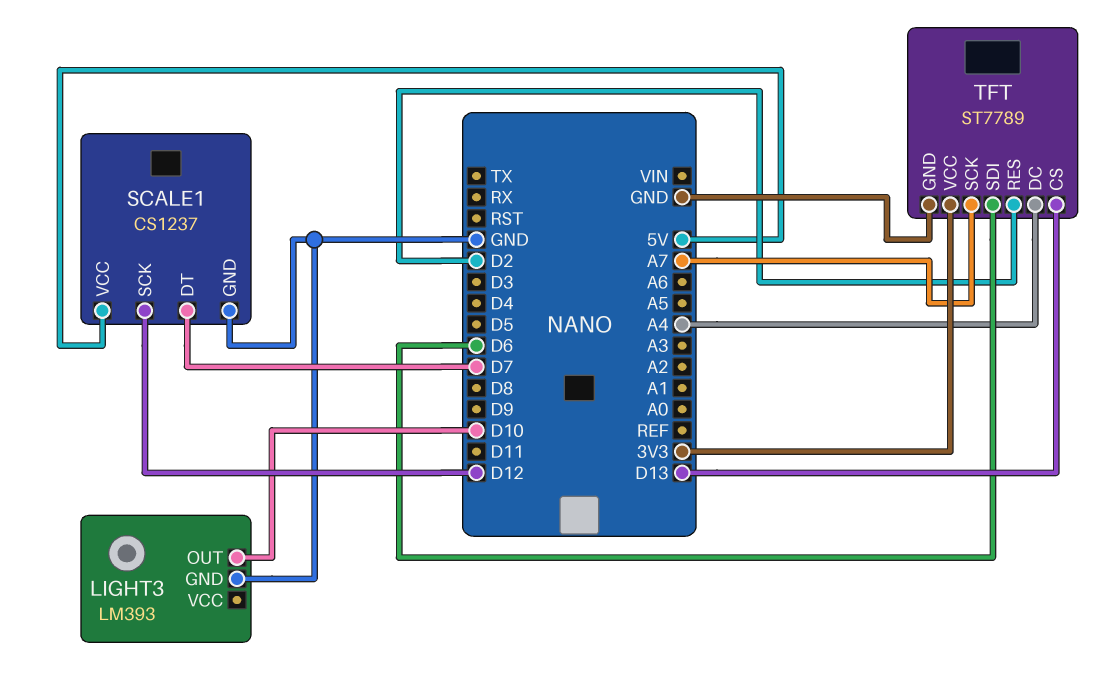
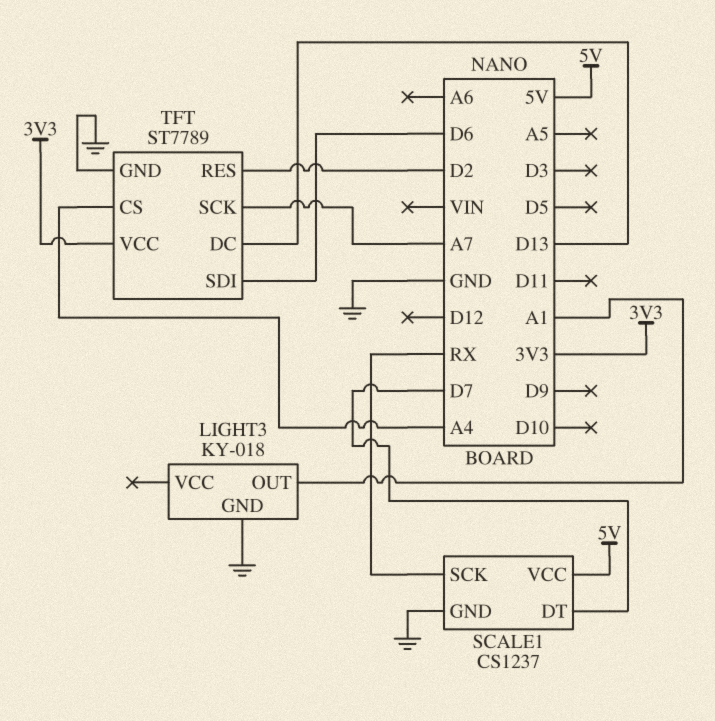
LIGHT3: LM393 -> KY-018
LIGHT3 pin OUT: D10 -> A1
SCALE1 pin SCK: D12 -> RX
TFT pin CS: D13 -> A4
TFT pin DC: A4 -> D13

